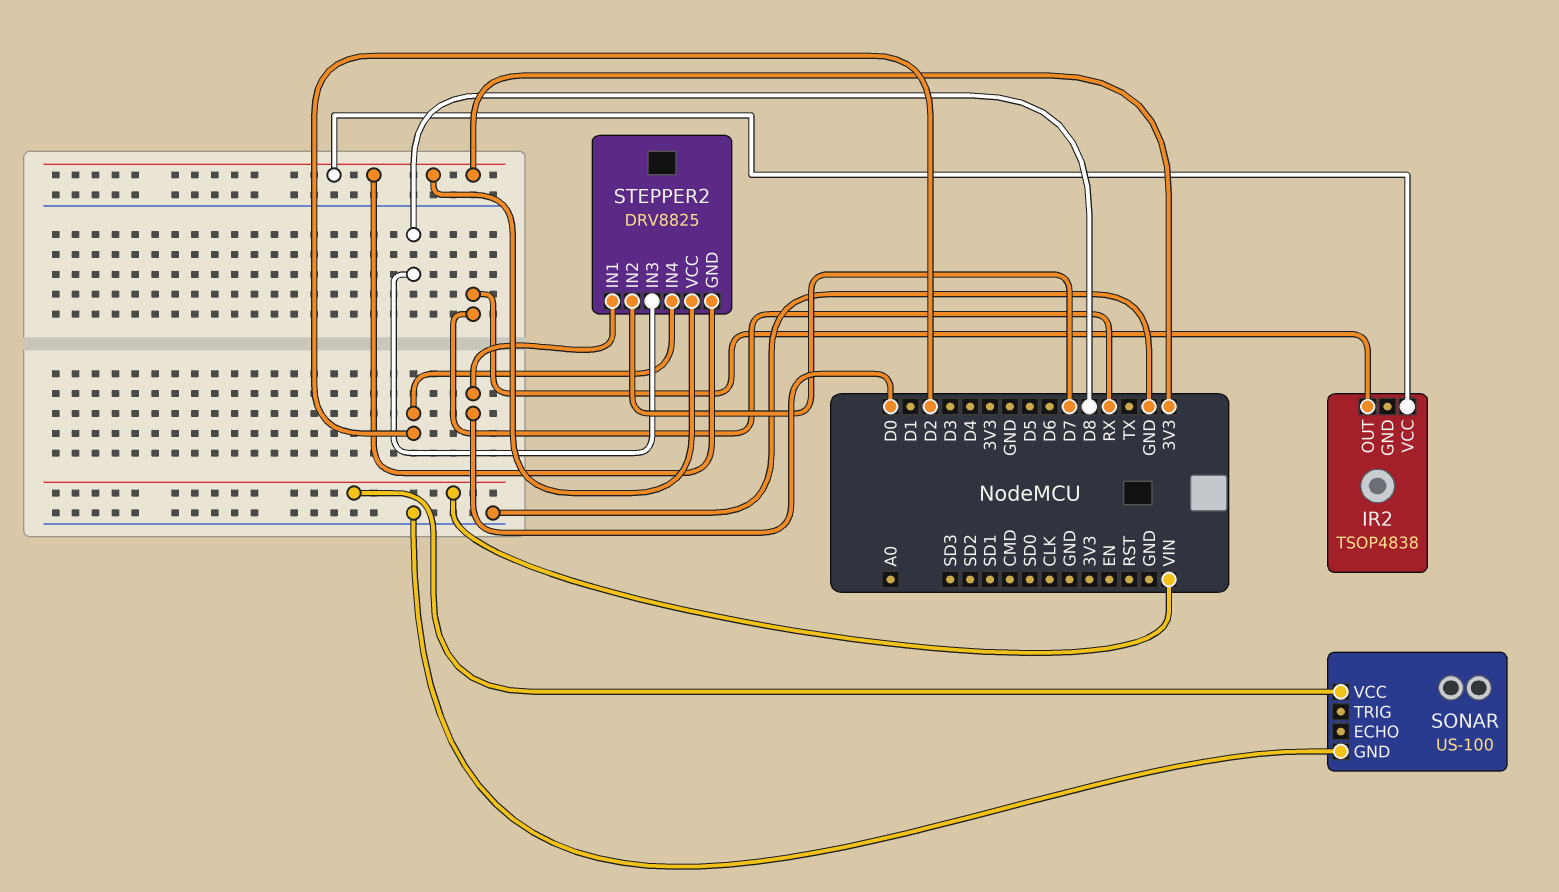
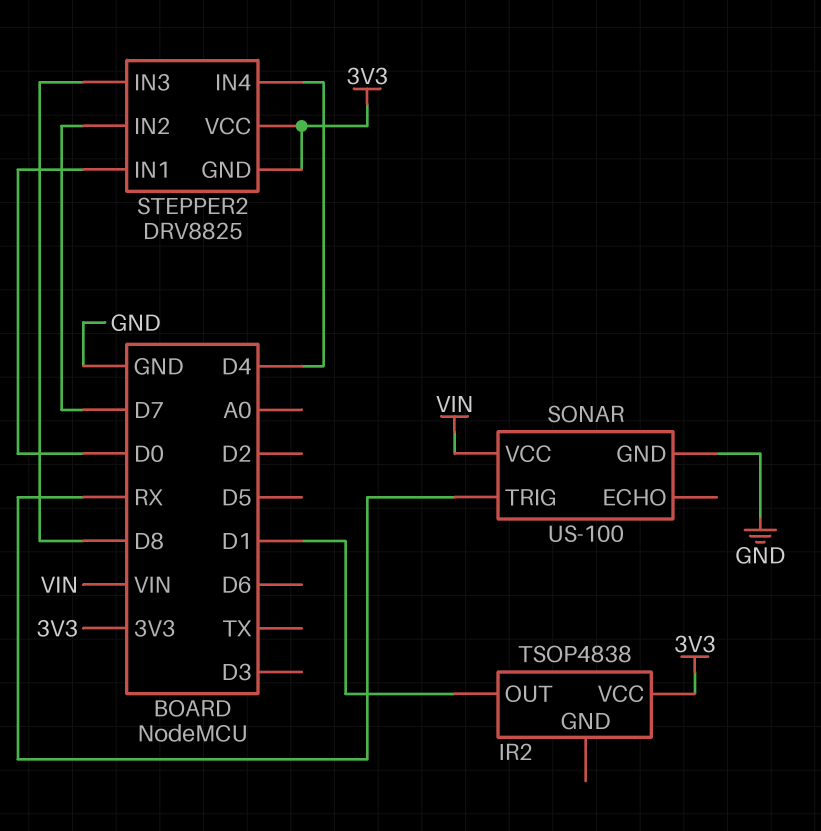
IR2 pin OUT: RX -> D1
SONAR pin TRIG: none -> RX
STEPPER2 pin IN4: D2 -> D4

